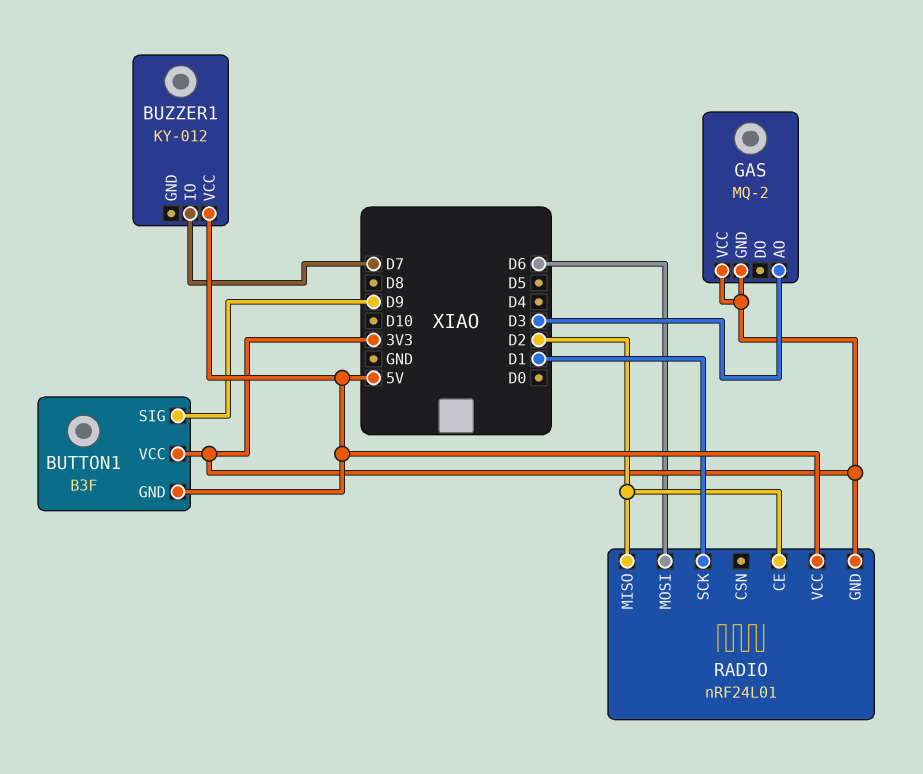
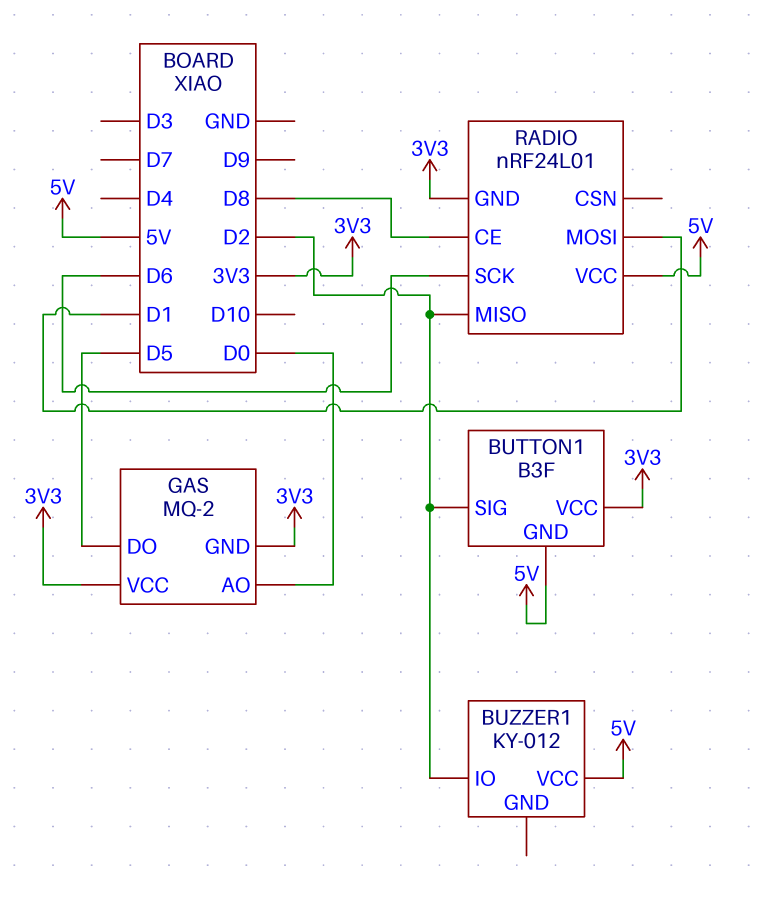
BUTTON1 pin SIG: D9 -> D2
BUZZER1 pin IO: D7 -> D2
GAS pin AO: D3 -> D0
GAS pin DO: none -> D5
RADIO pin CE: D2 -> D8
RADIO pin MOSI: D6 -> D1
RADIO pin SCK: D1 -> D6

